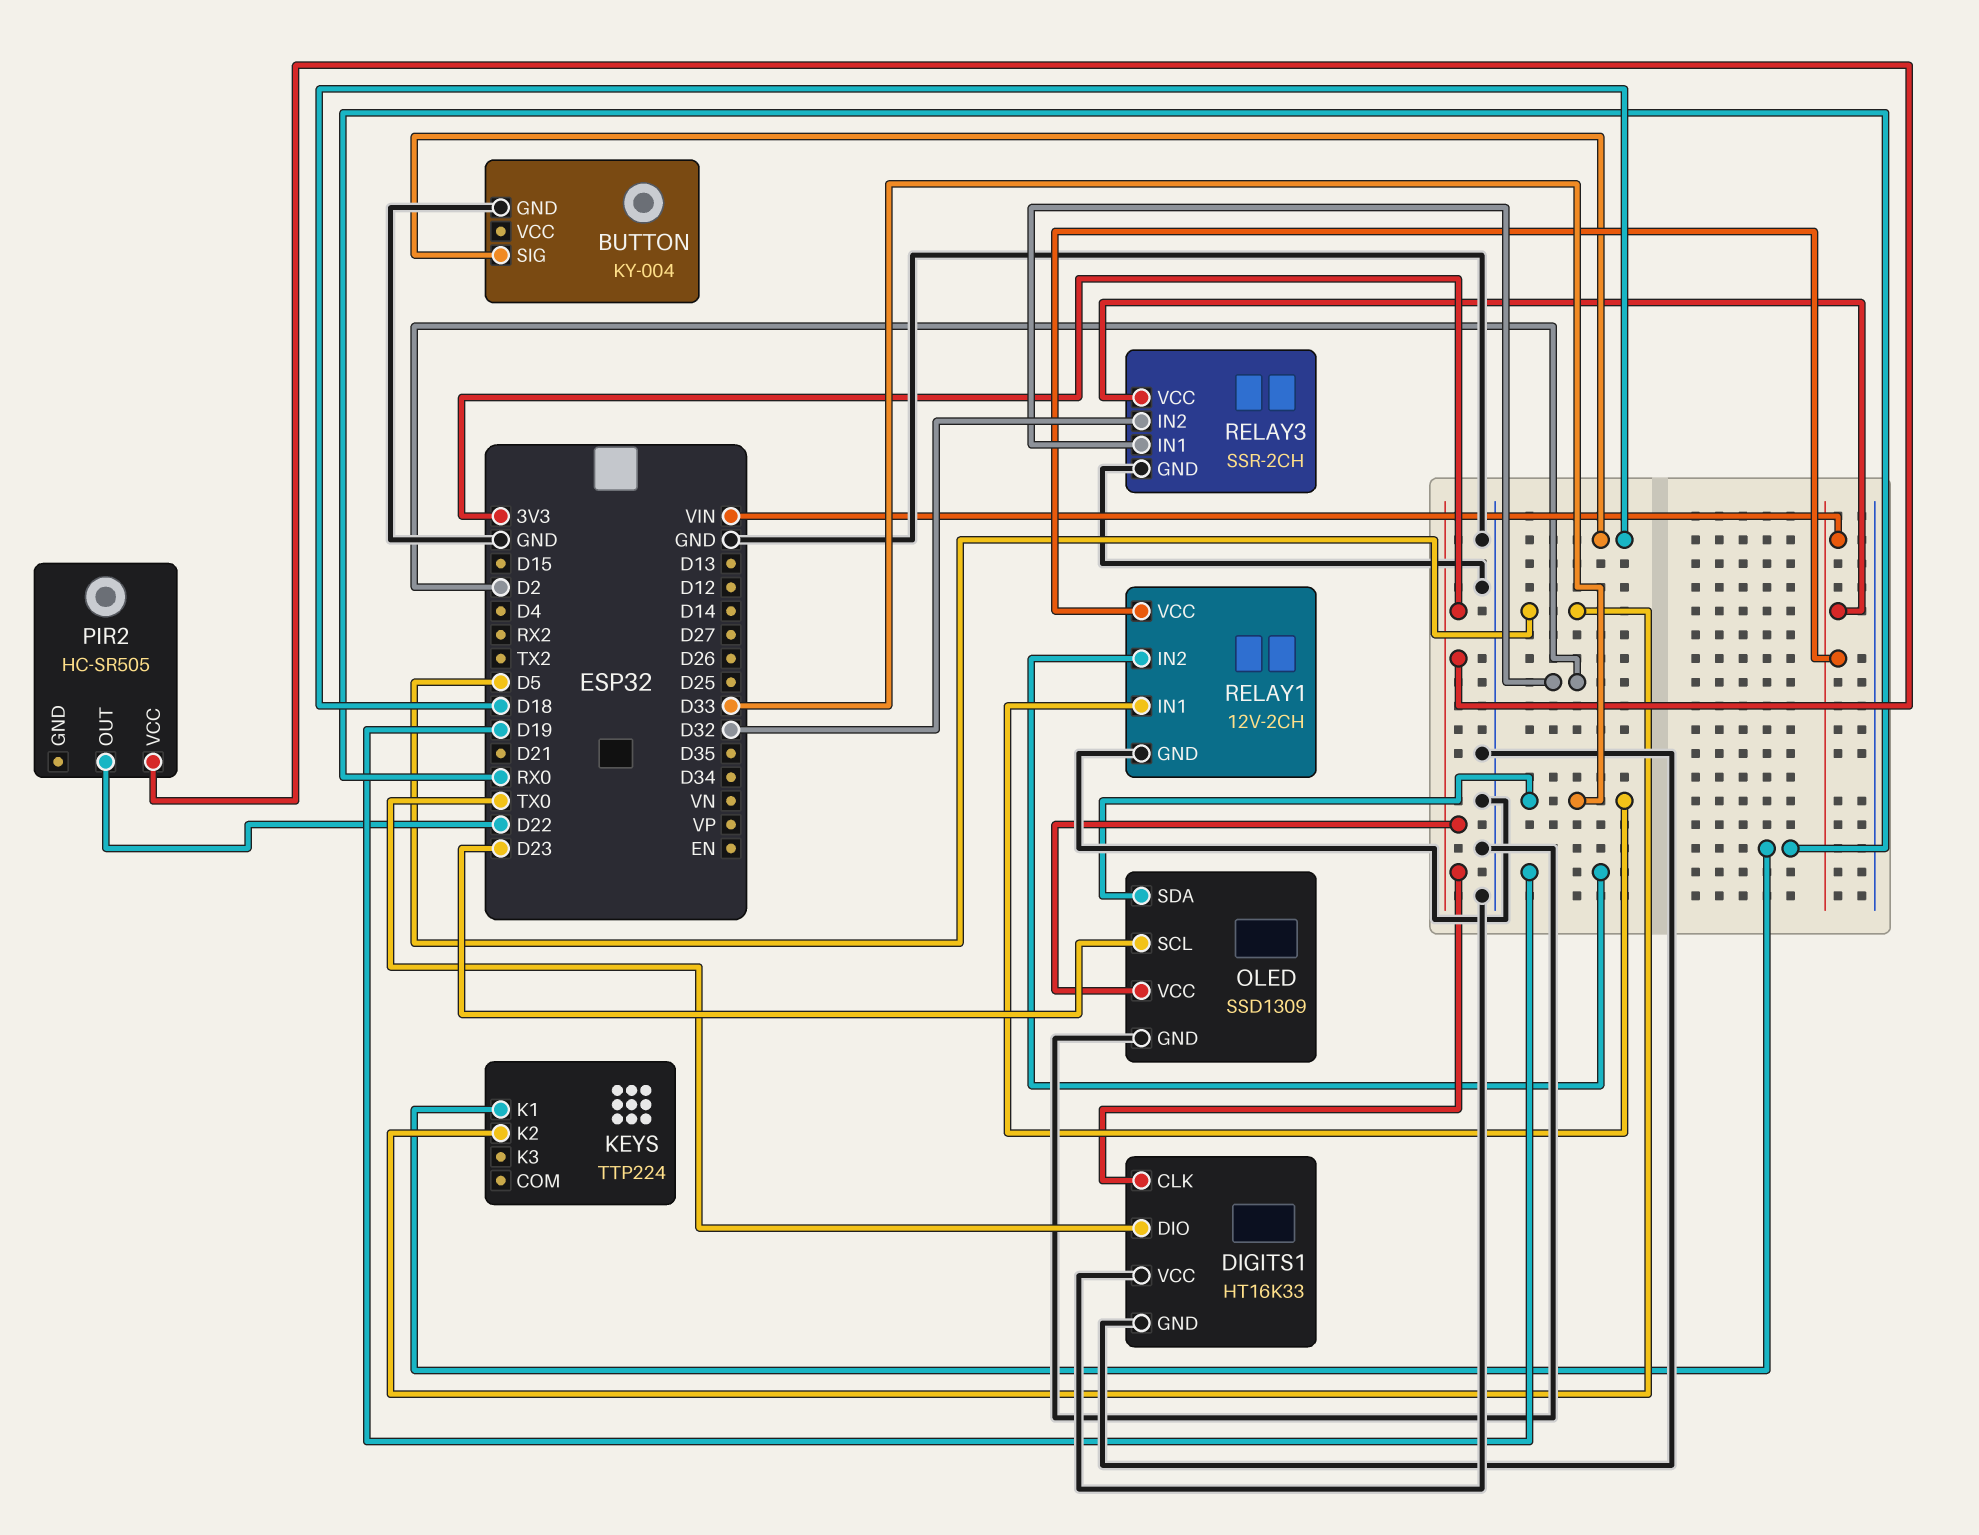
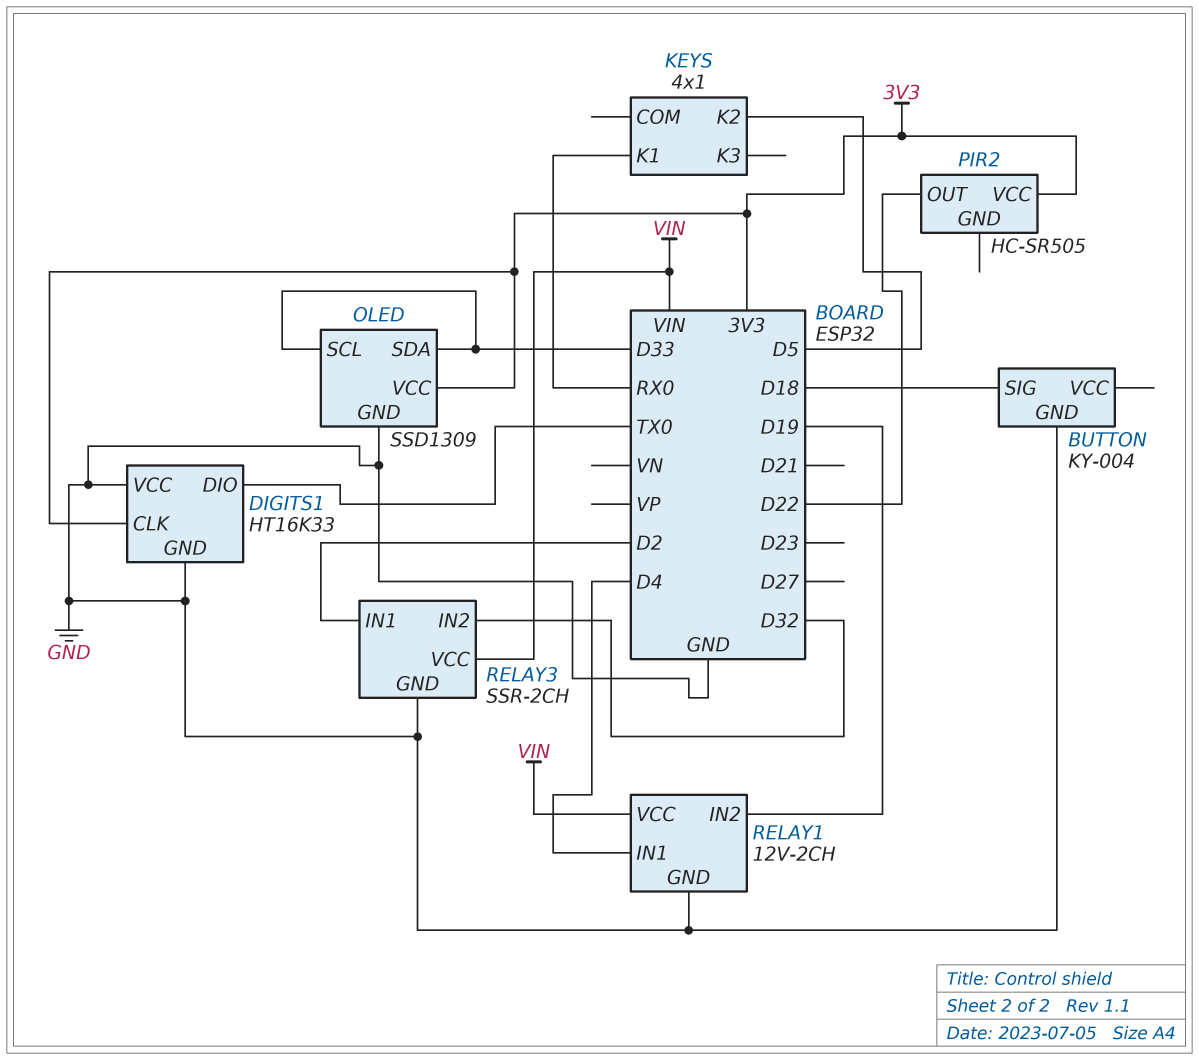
KEYS: TTP224 -> 4x1
OLED pin SCL: D23 -> D33
RELAY1 pin IN1: D33 -> D4

